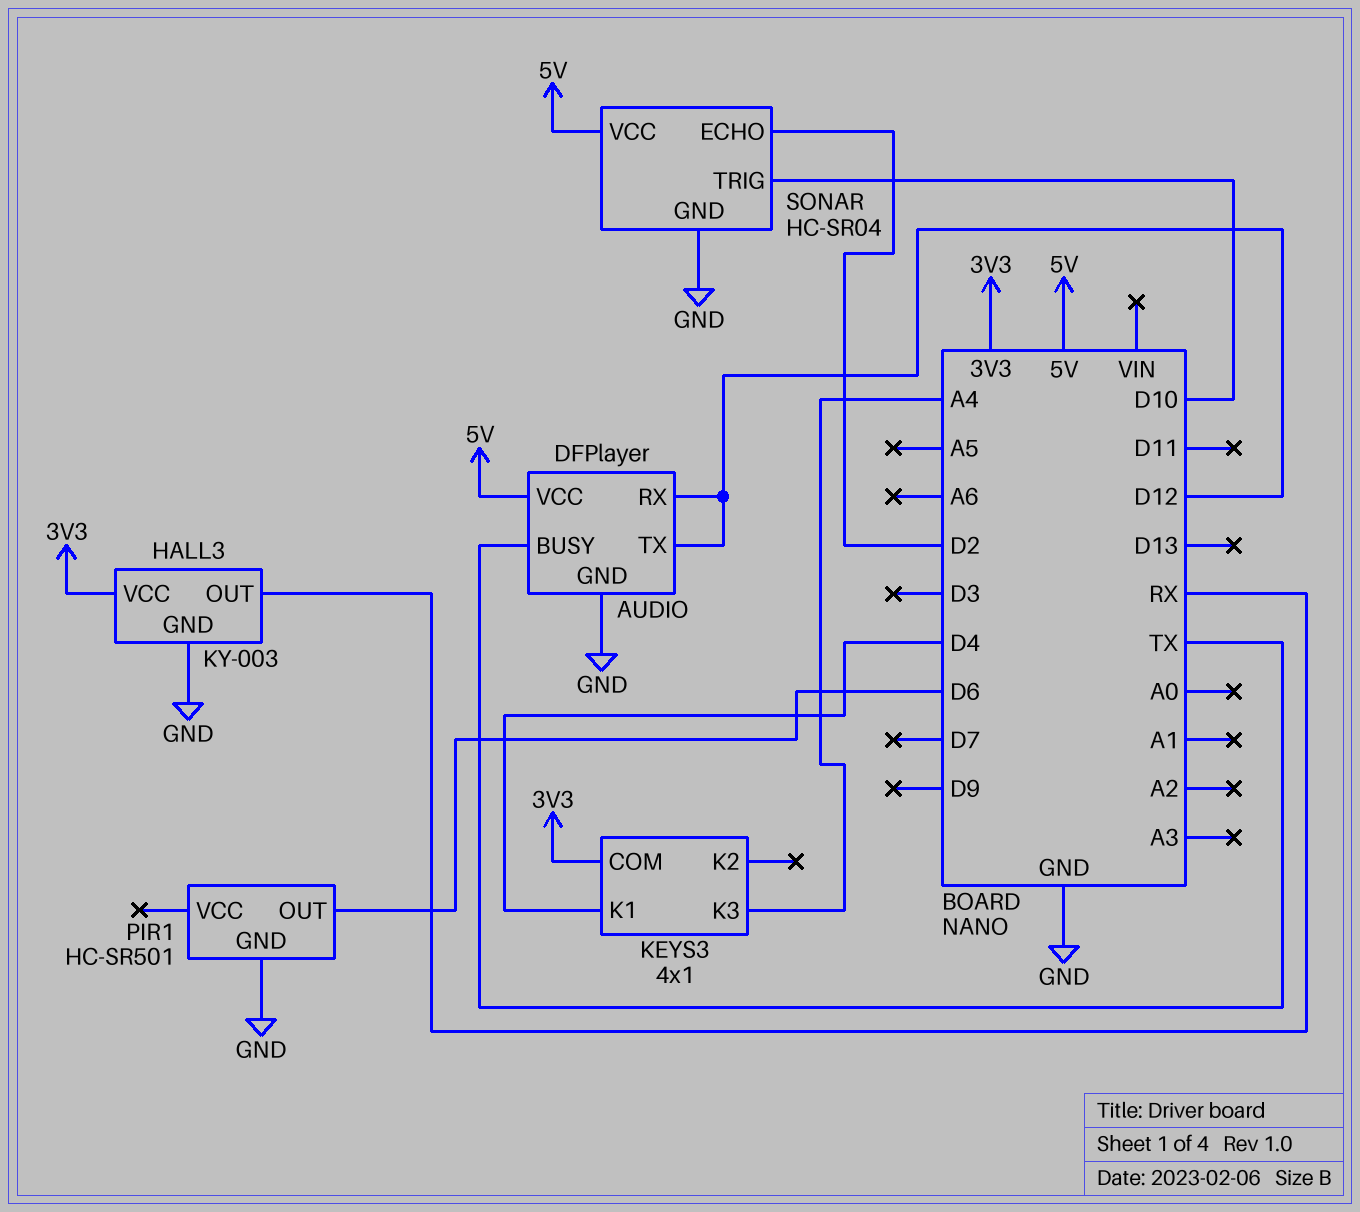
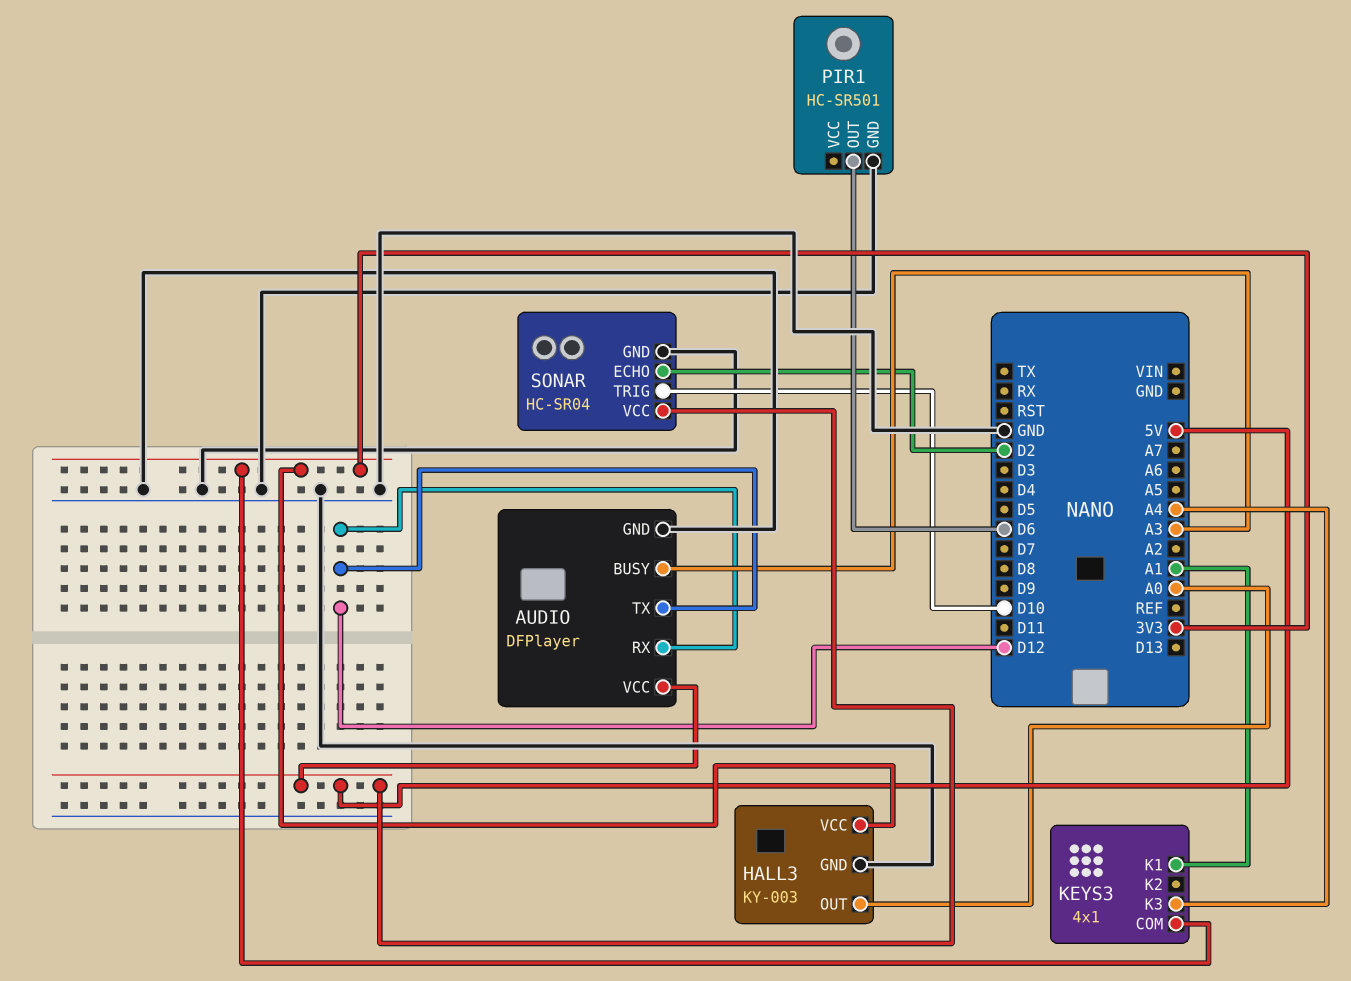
AUDIO pin BUSY: TX -> A3
HALL3 pin OUT: RX -> A0
KEYS3 pin K1: D4 -> A1

